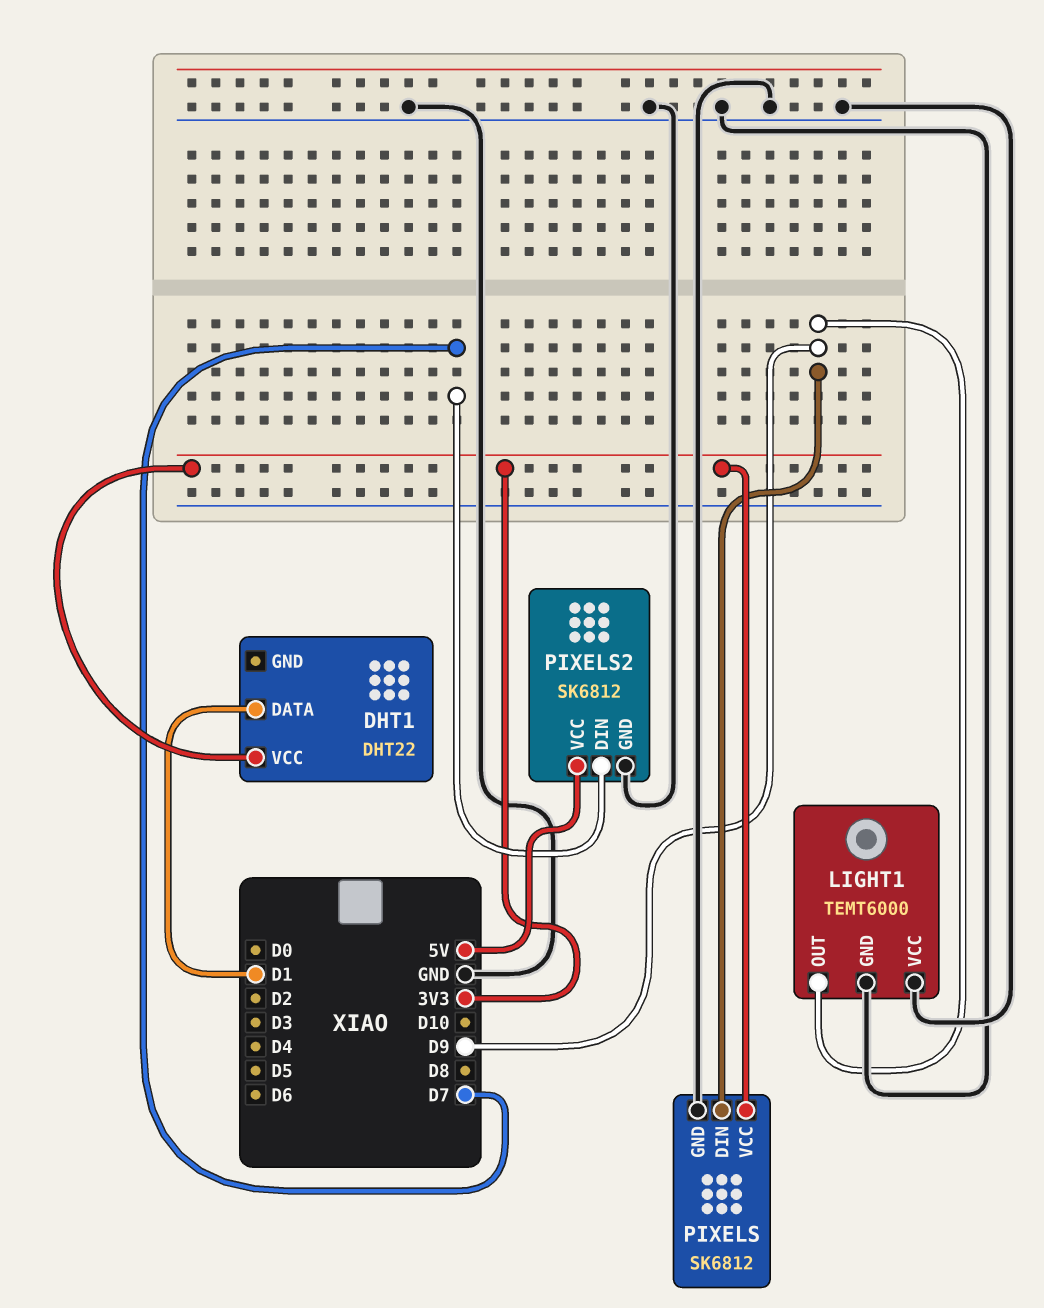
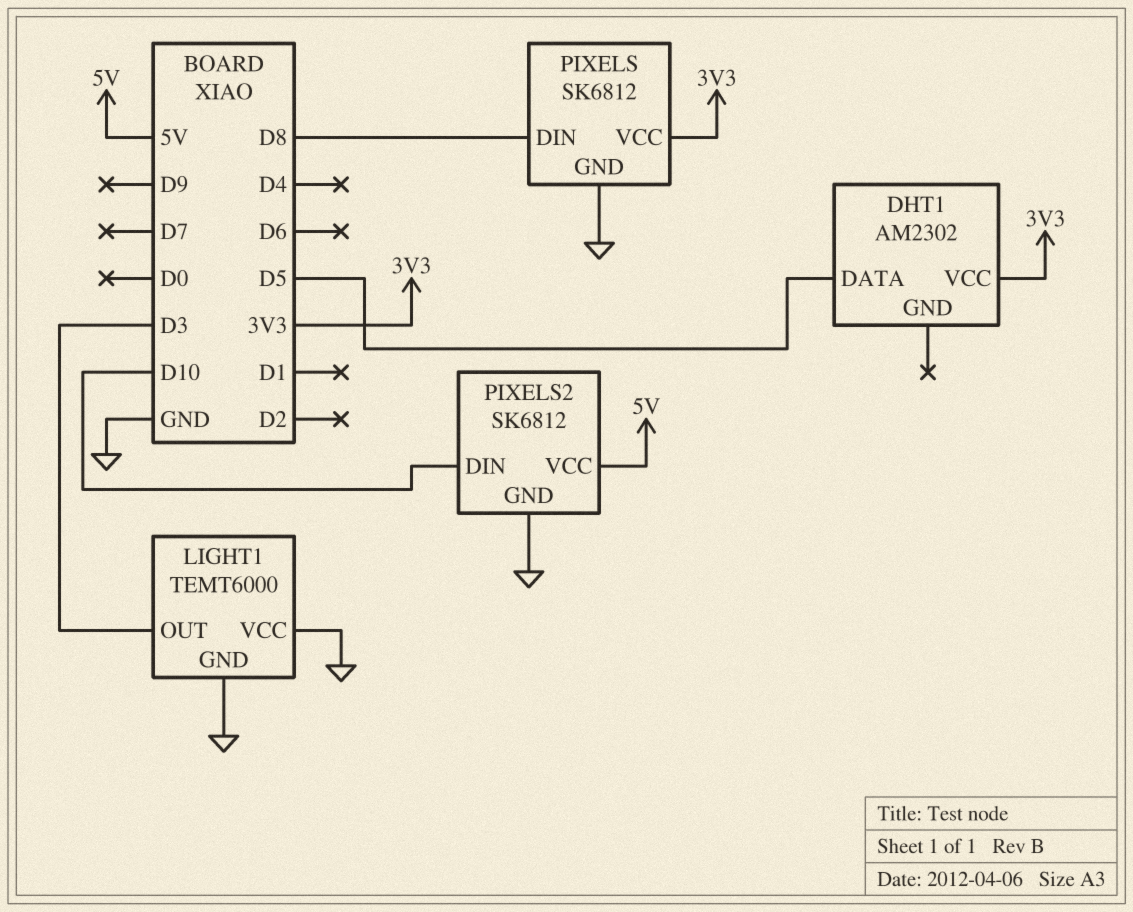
DHT1: DHT22 -> AM2302
DHT1 pin DATA: D1 -> D5
LIGHT1 pin OUT: D9 -> D3
PIXELS pin DIN: D9 -> D8
PIXELS2 pin DIN: D7 -> D10

